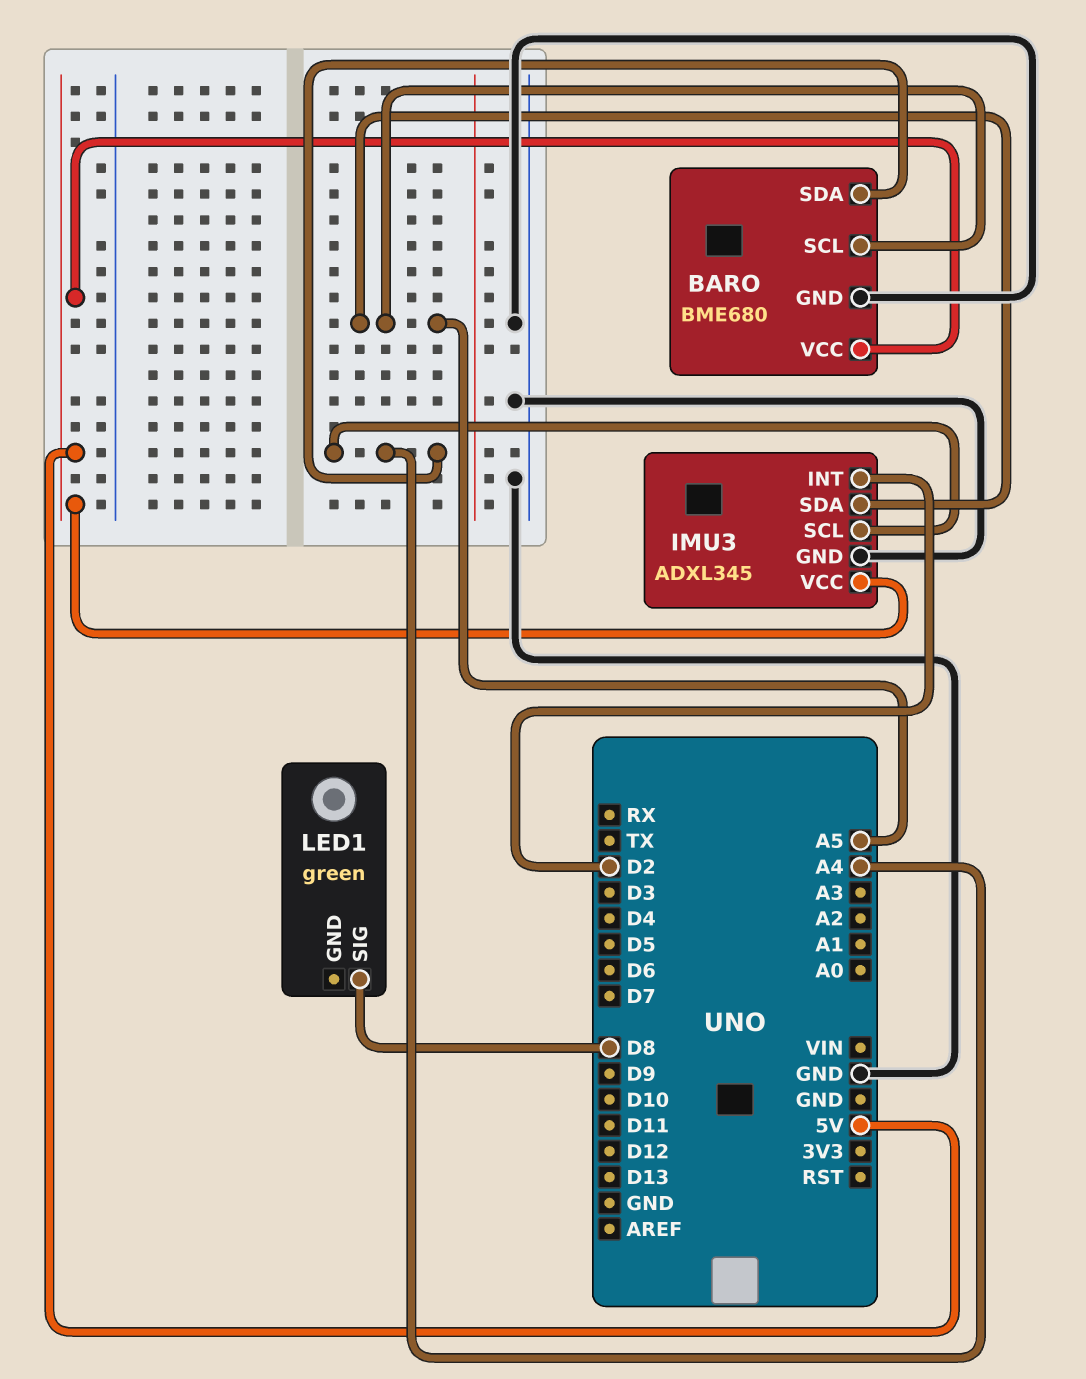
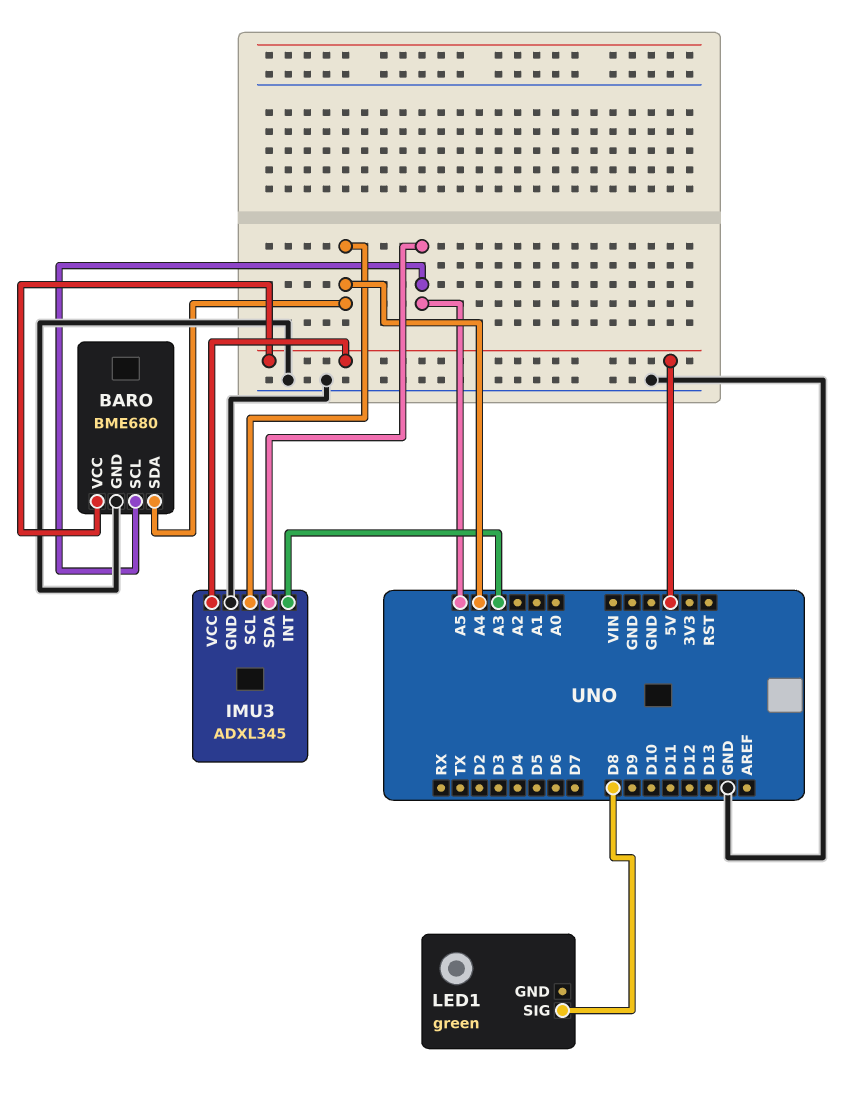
IMU3 pin INT: D2 -> A3

